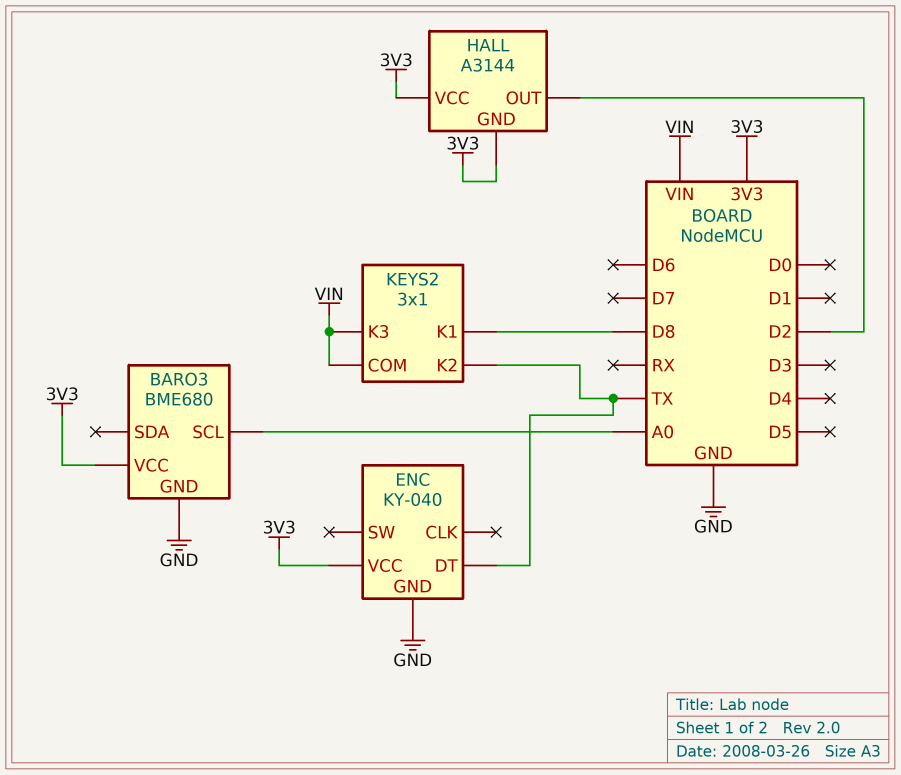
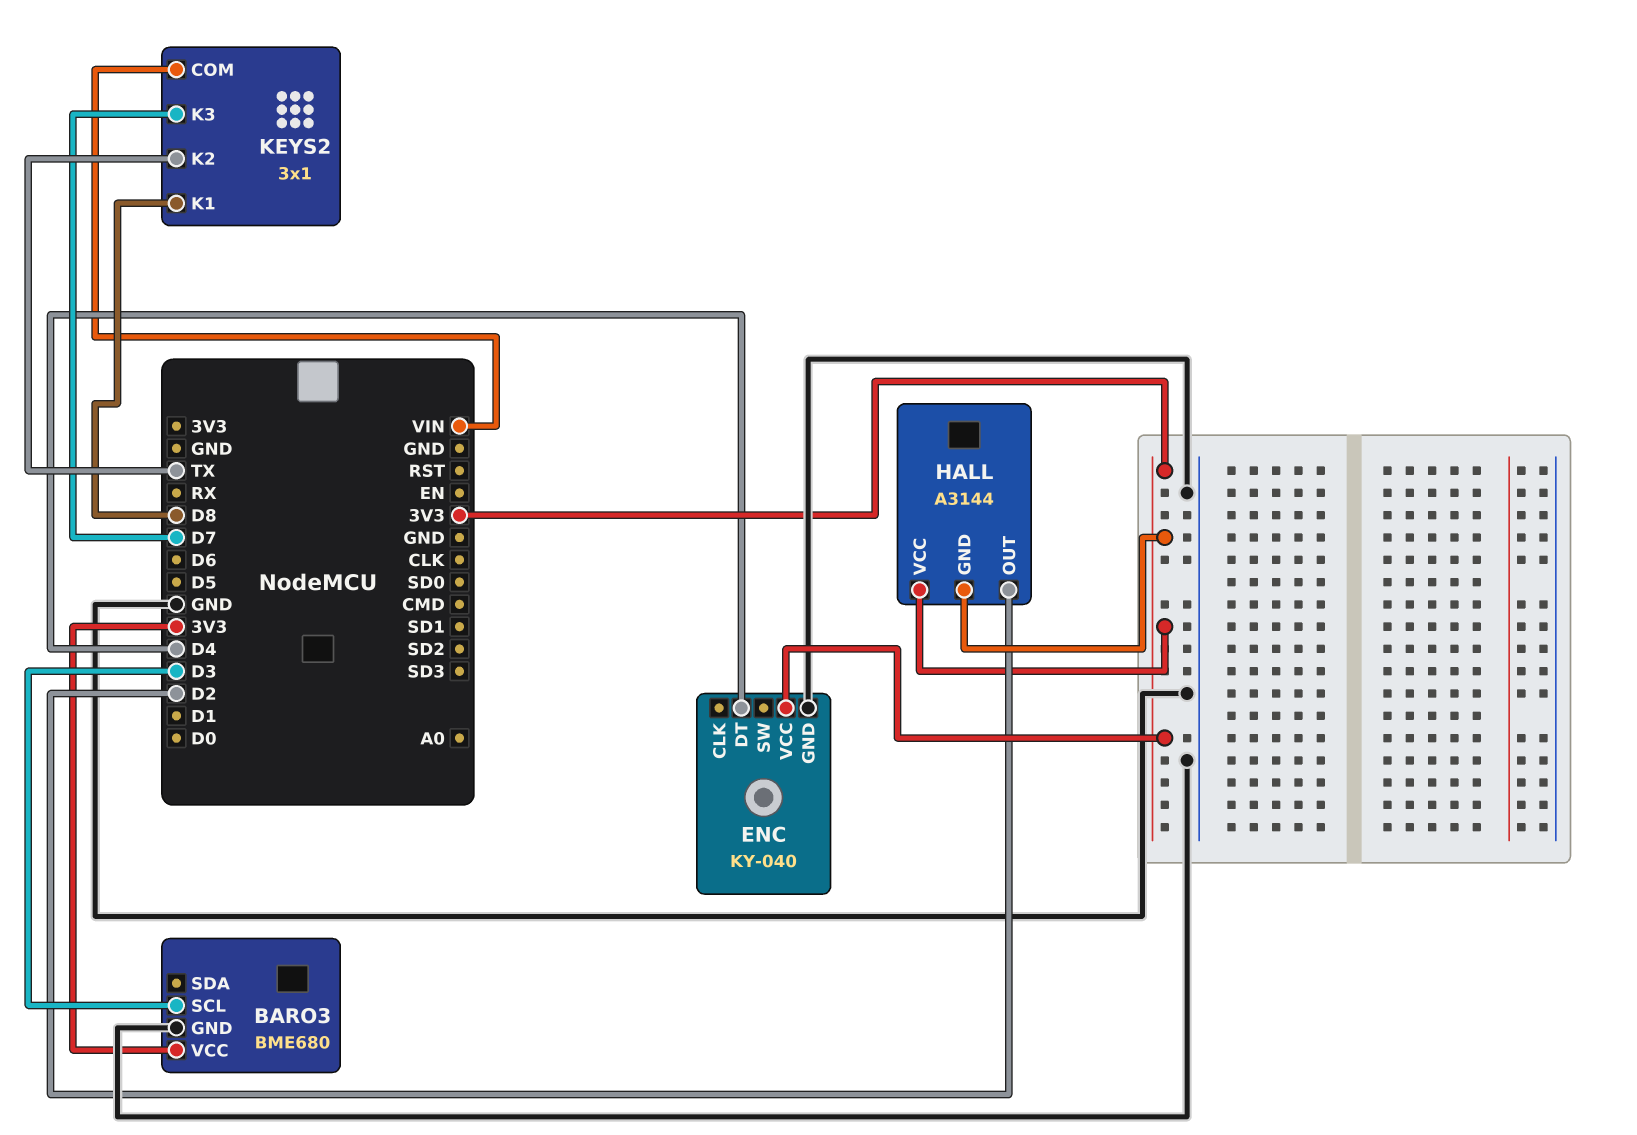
BARO3 pin SCL: A0 -> D3
ENC pin DT: TX -> D4
KEYS2 pin K3: VIN -> D7

